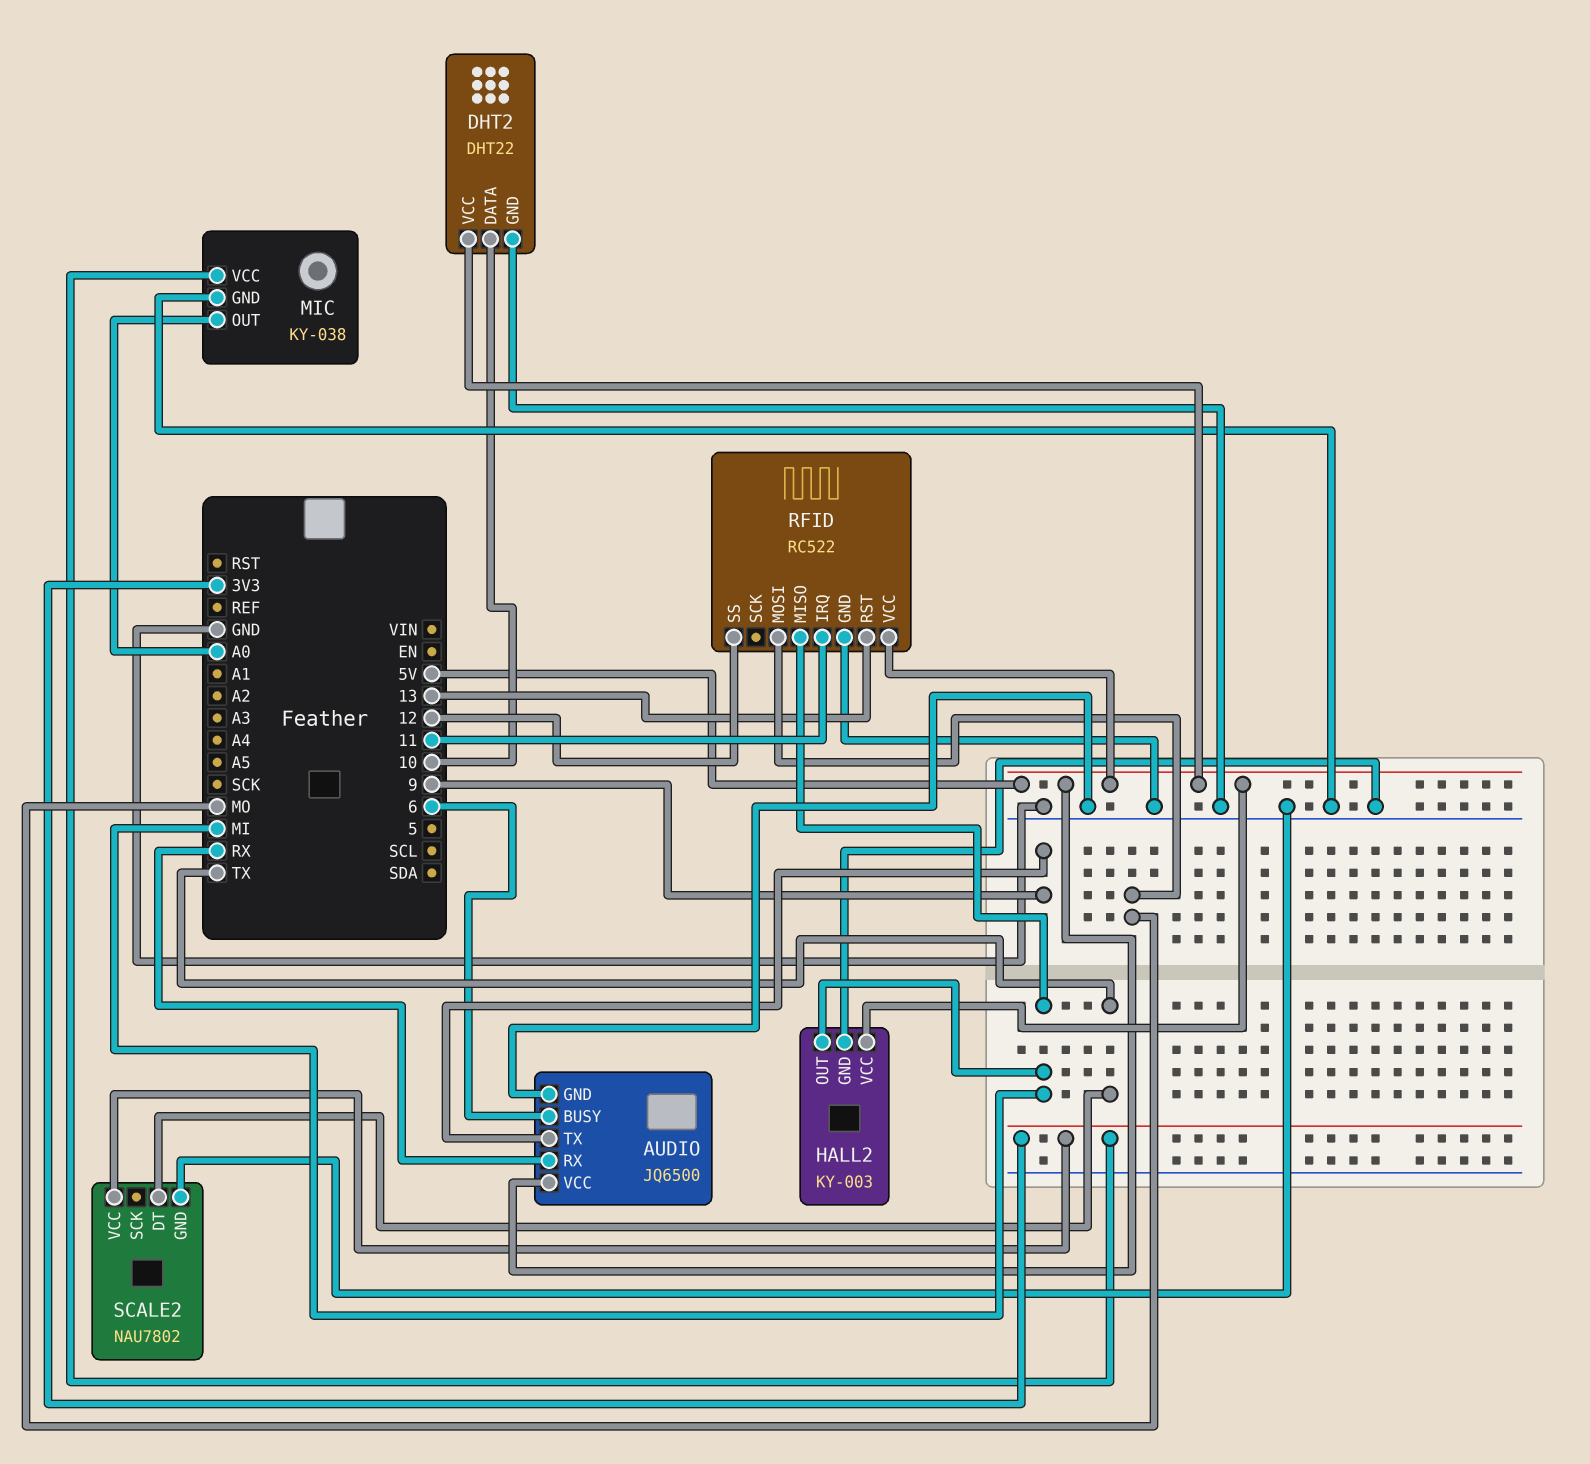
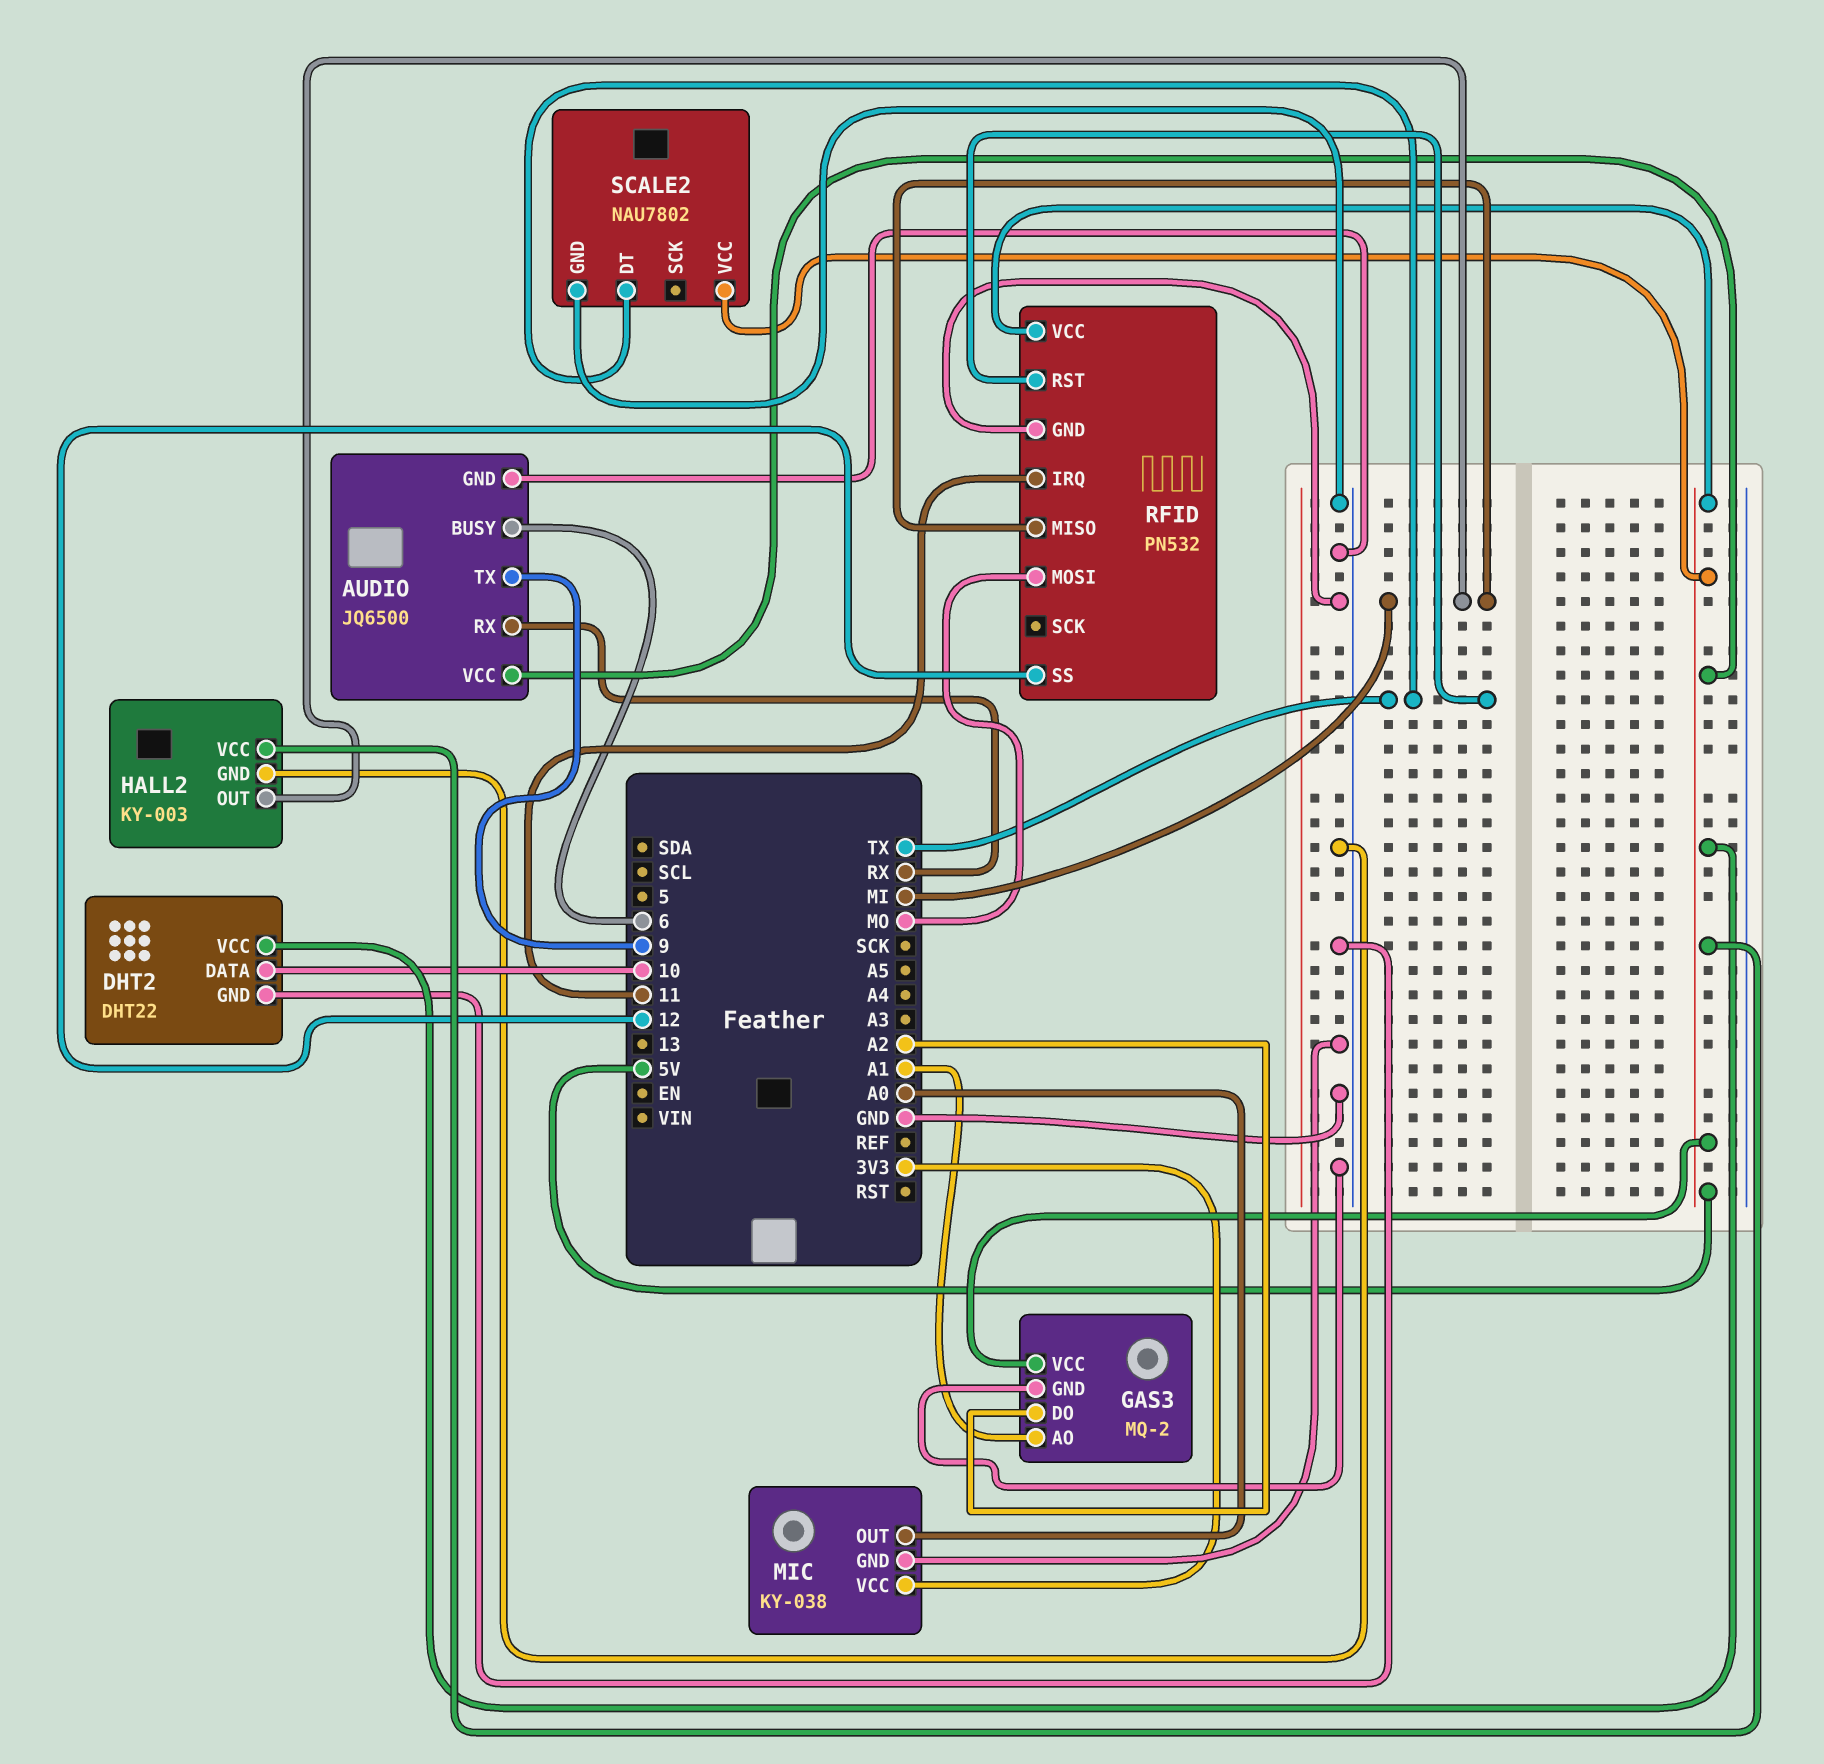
GAS3: none -> MQ-2
GAS3 pin AO: none -> A1
GAS3 pin DO: none -> A2
GAS3 pin GND: none -> GND
GAS3 pin VCC: none -> 5V
RFID: RC522 -> PN532
RFID pin RST: 13 -> TX
SCALE2 pin VCC: 3V3 -> 5V

